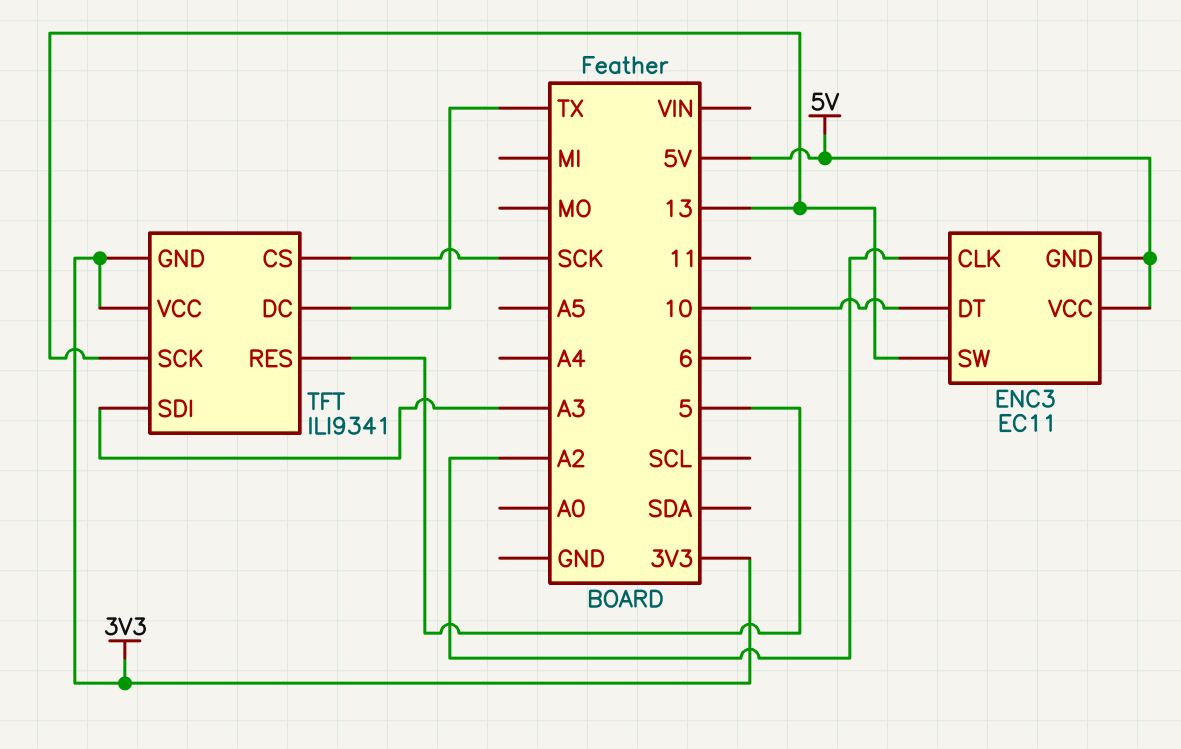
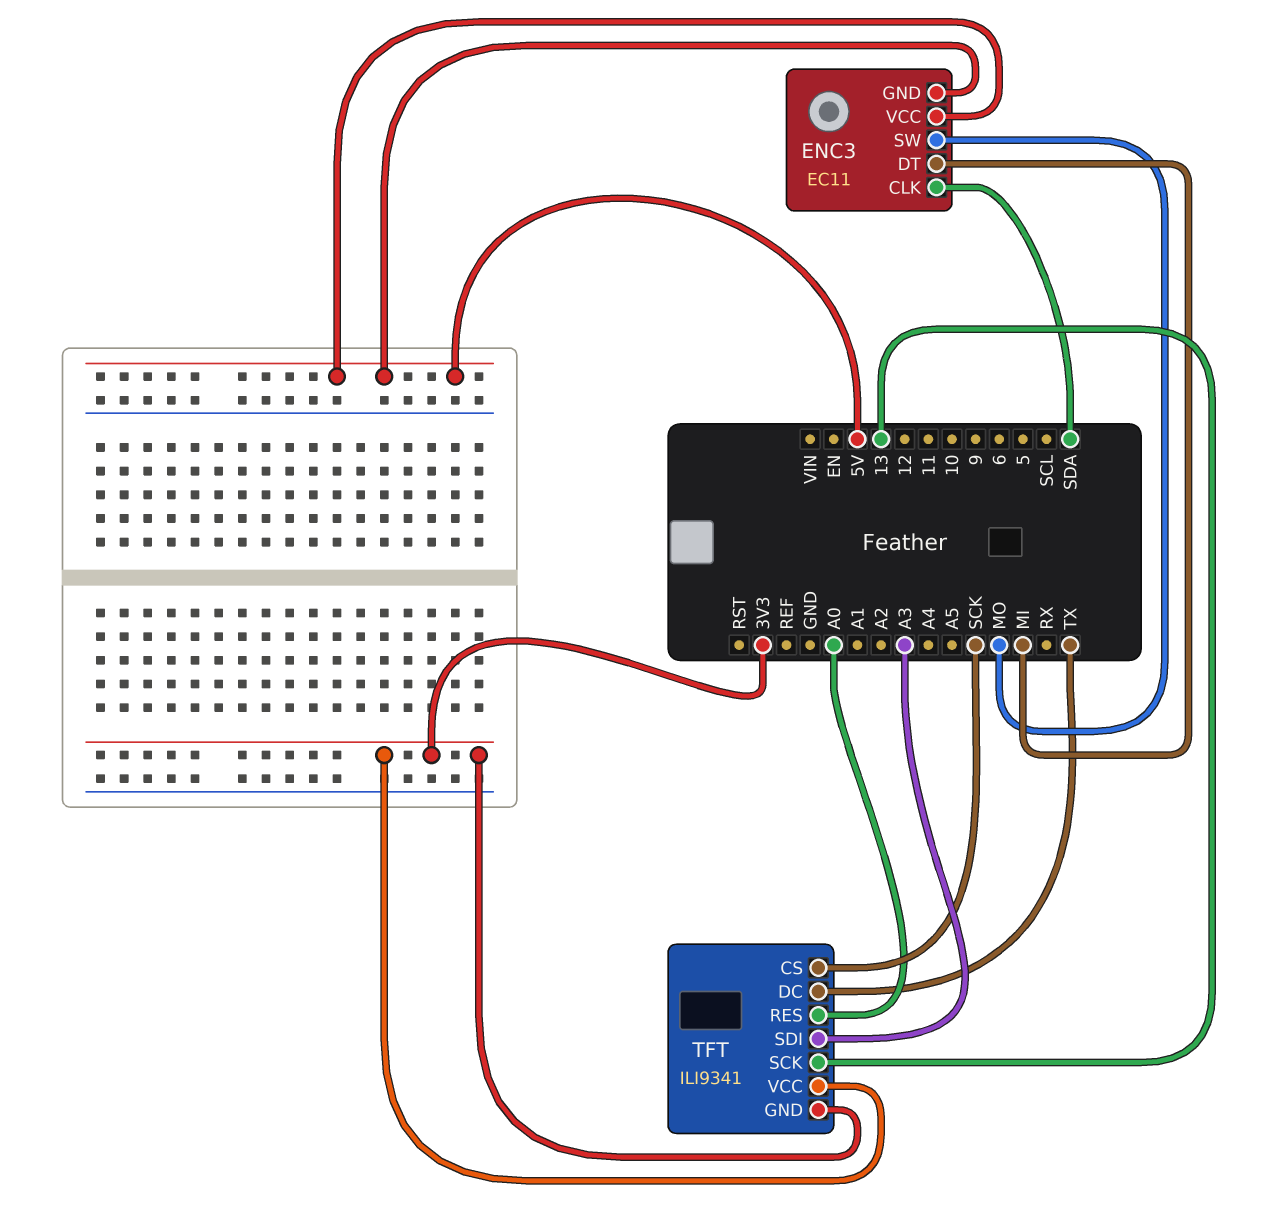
ENC3 pin CLK: A2 -> SDA
ENC3 pin DT: 10 -> MI
ENC3 pin SW: 13 -> MO
TFT pin RES: 5 -> A0

